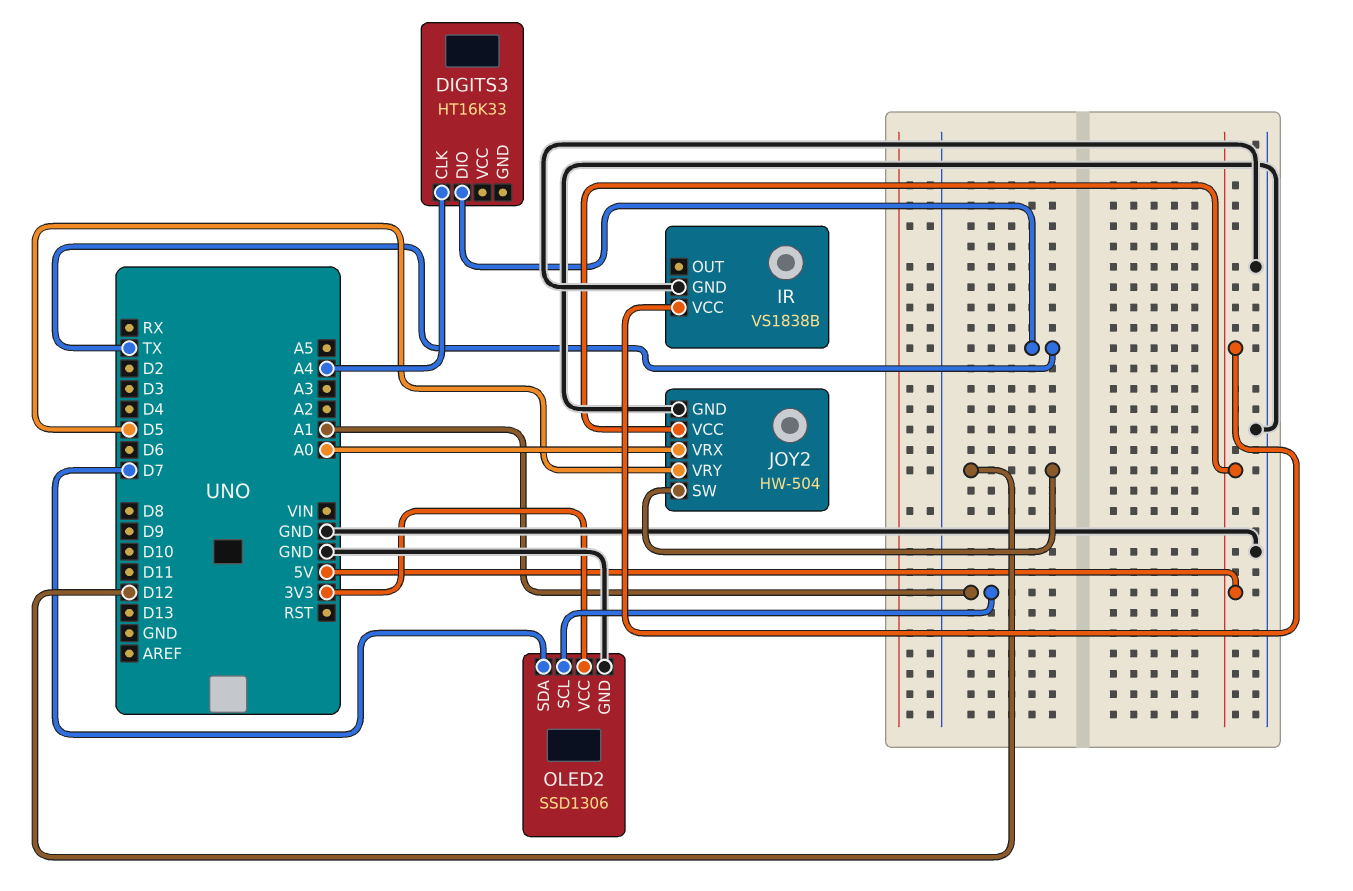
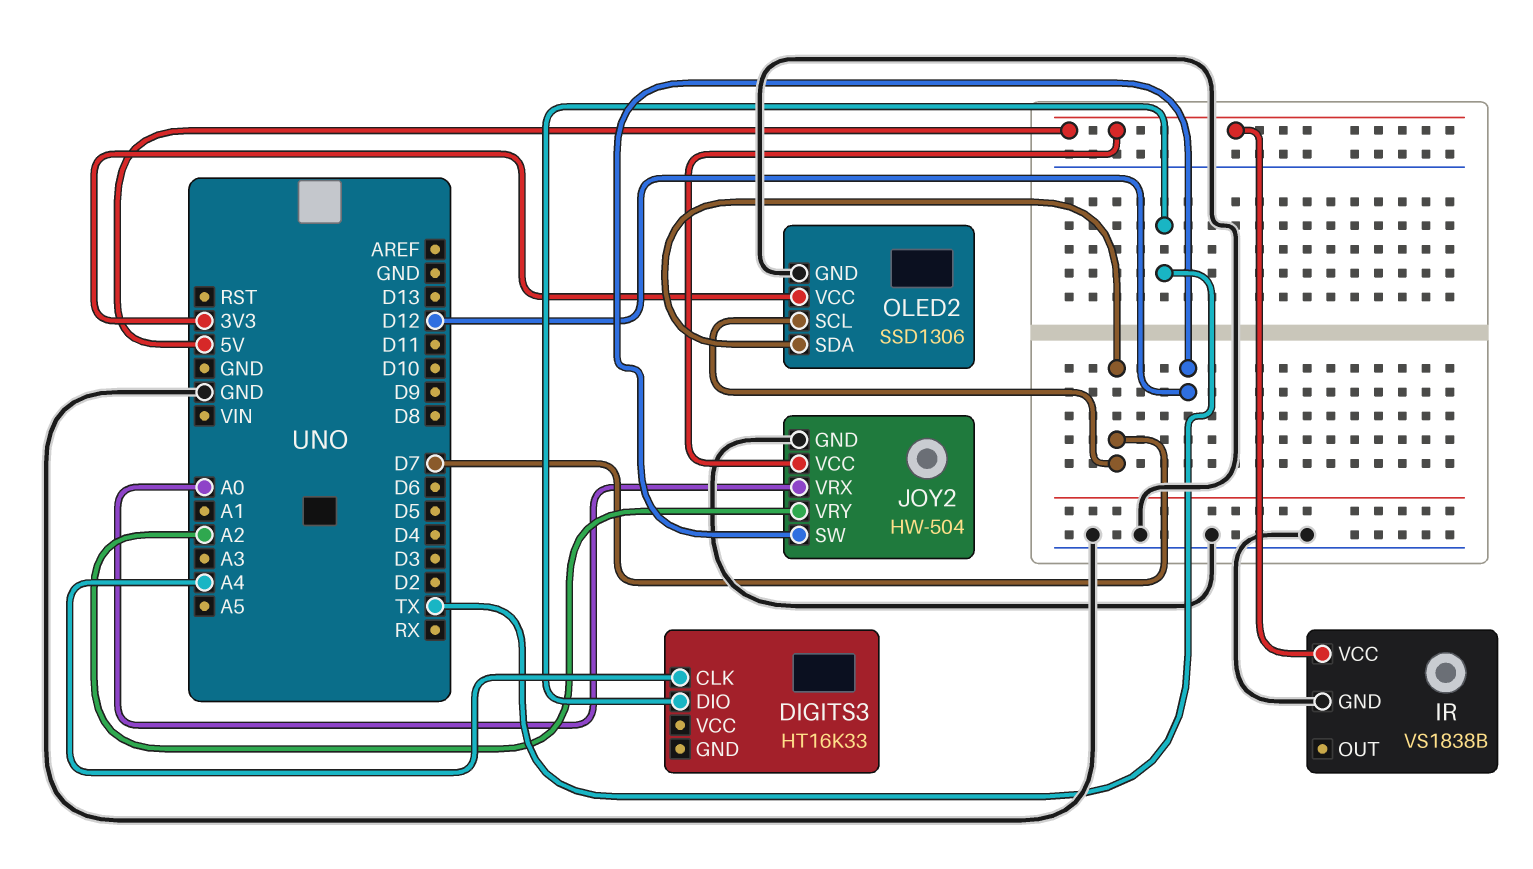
JOY2 pin VRY: D5 -> A2
OLED2 pin SCL: A1 -> D7

